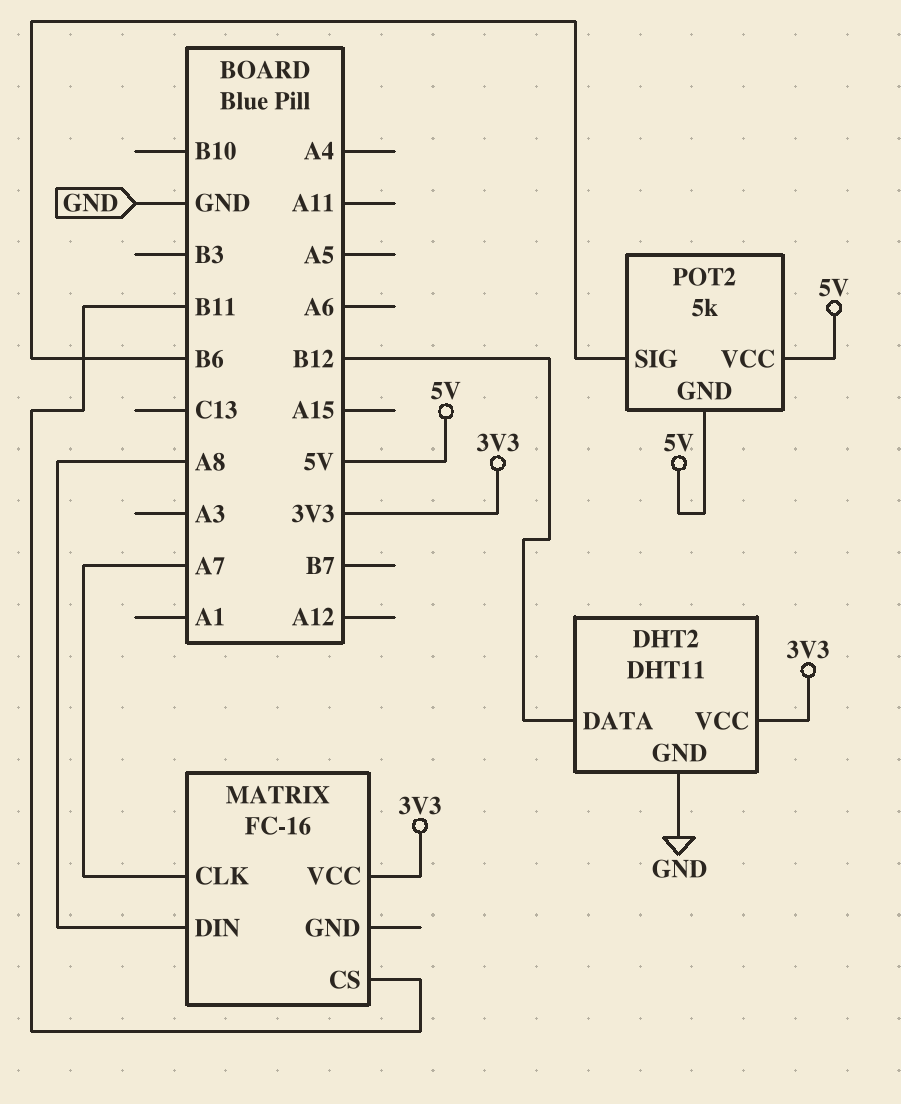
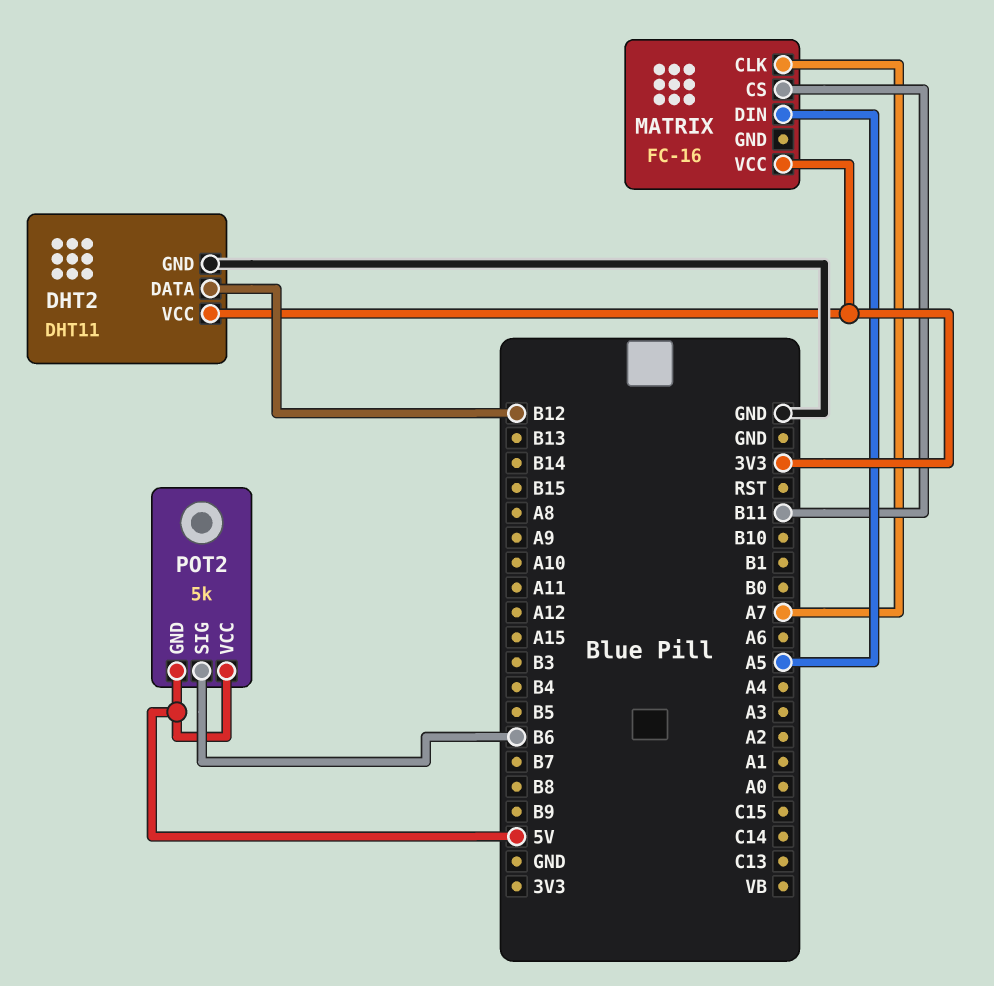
MATRIX pin DIN: A8 -> A5

